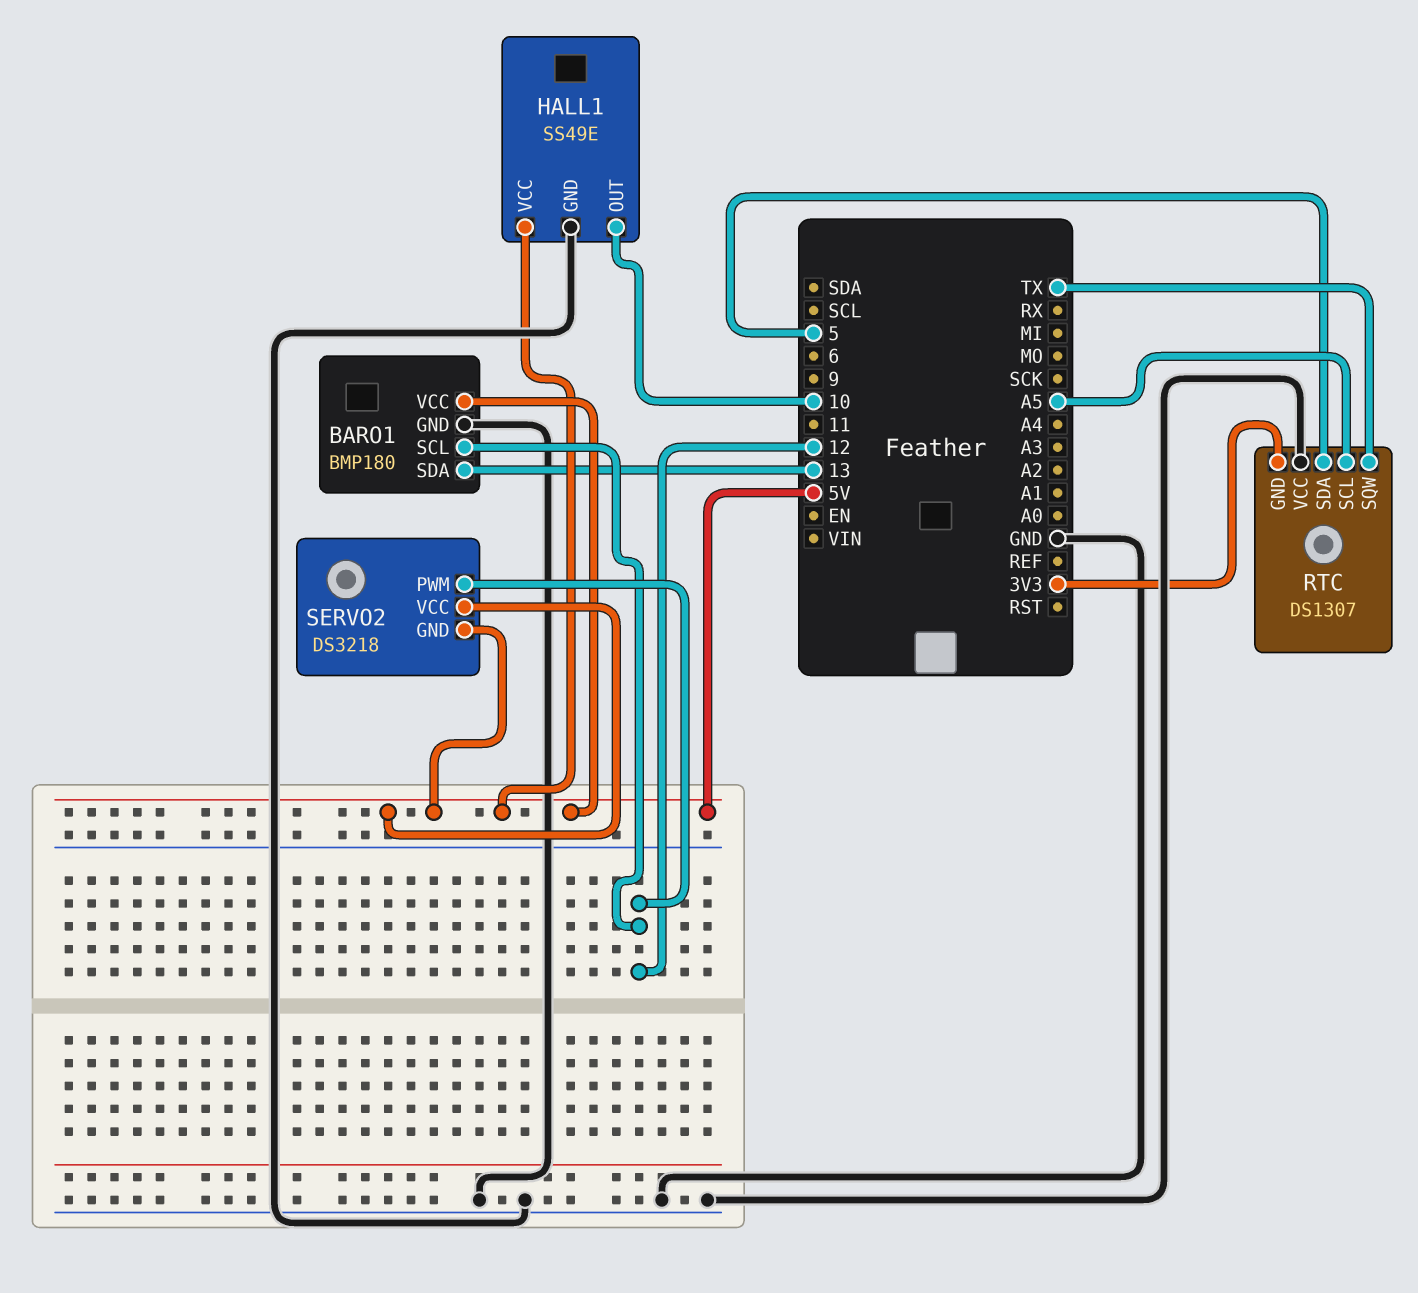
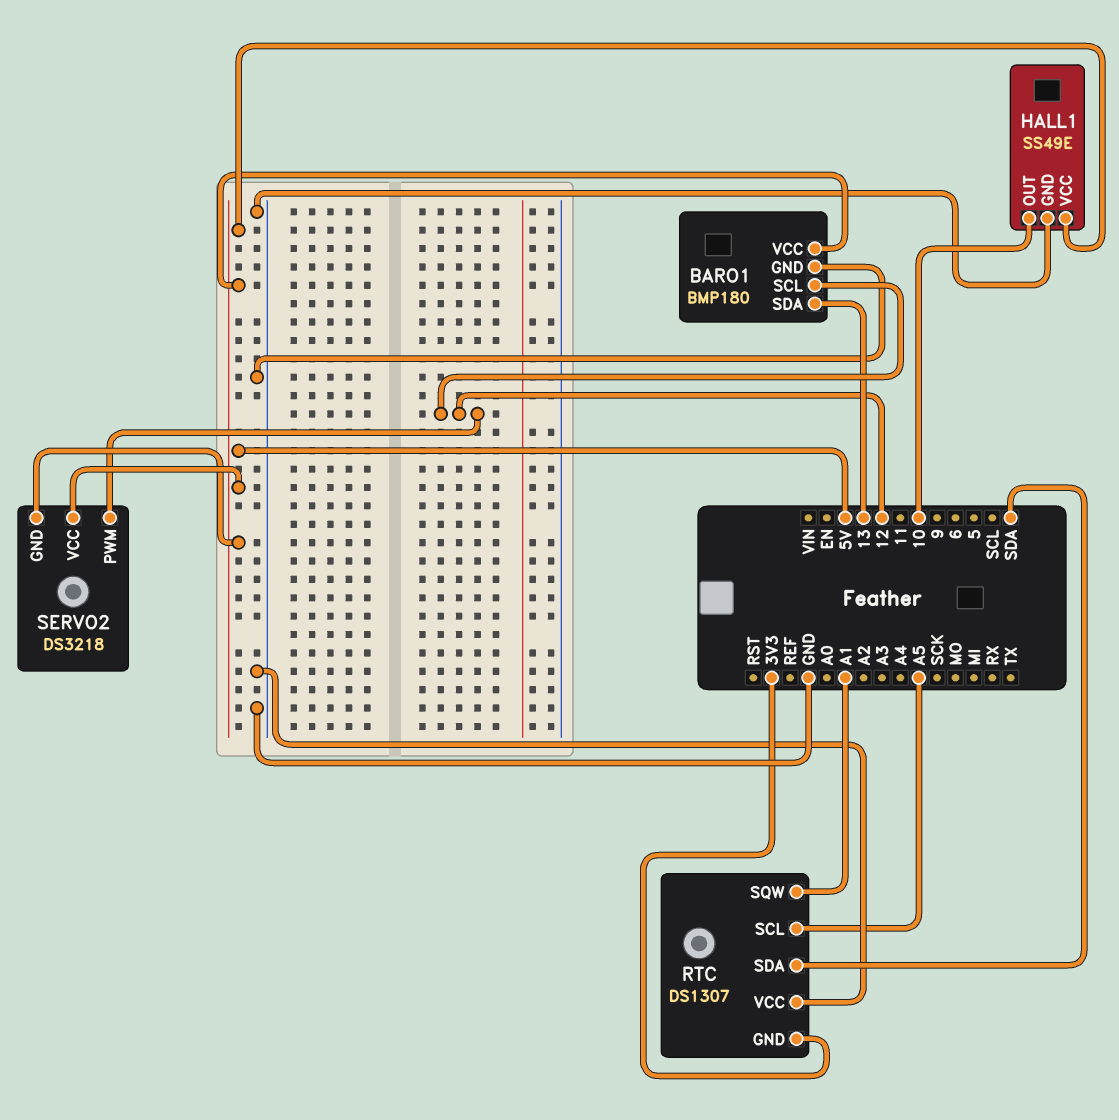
RTC pin SDA: 5 -> SDA
RTC pin SQW: TX -> A1

